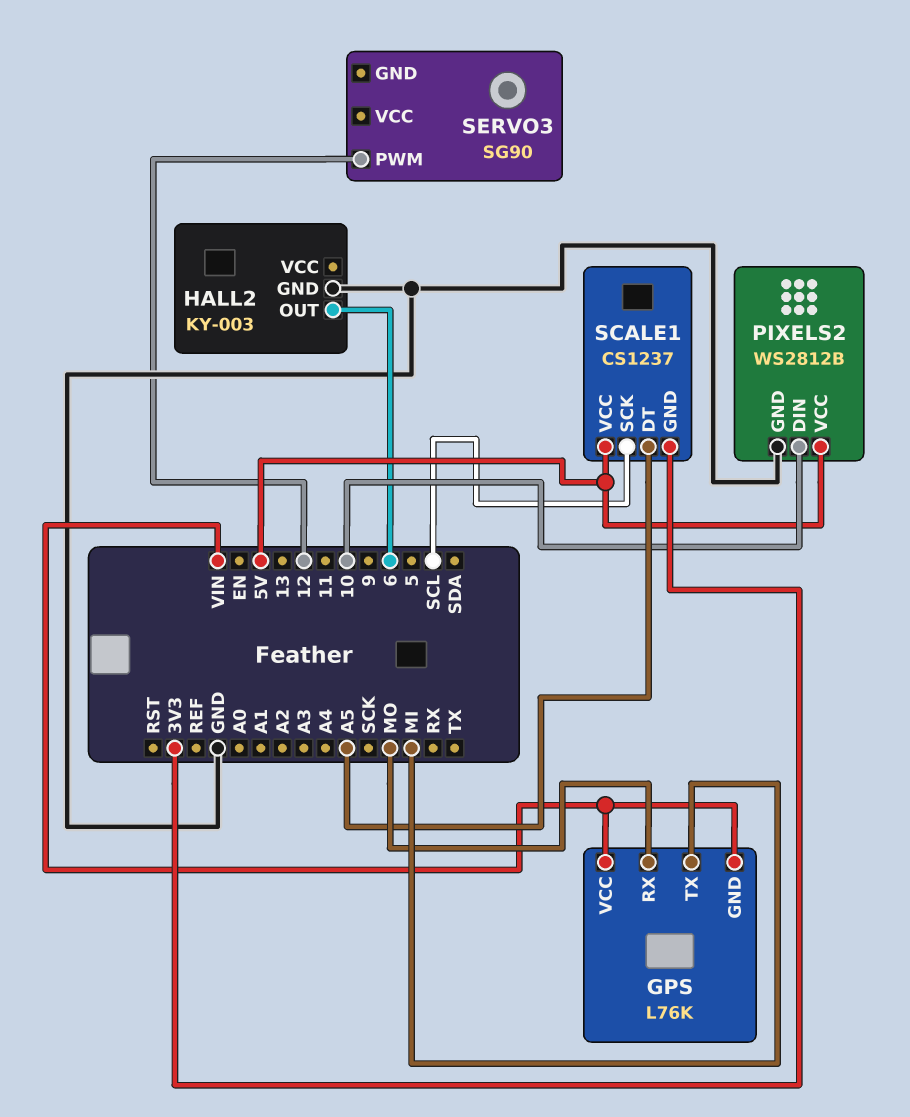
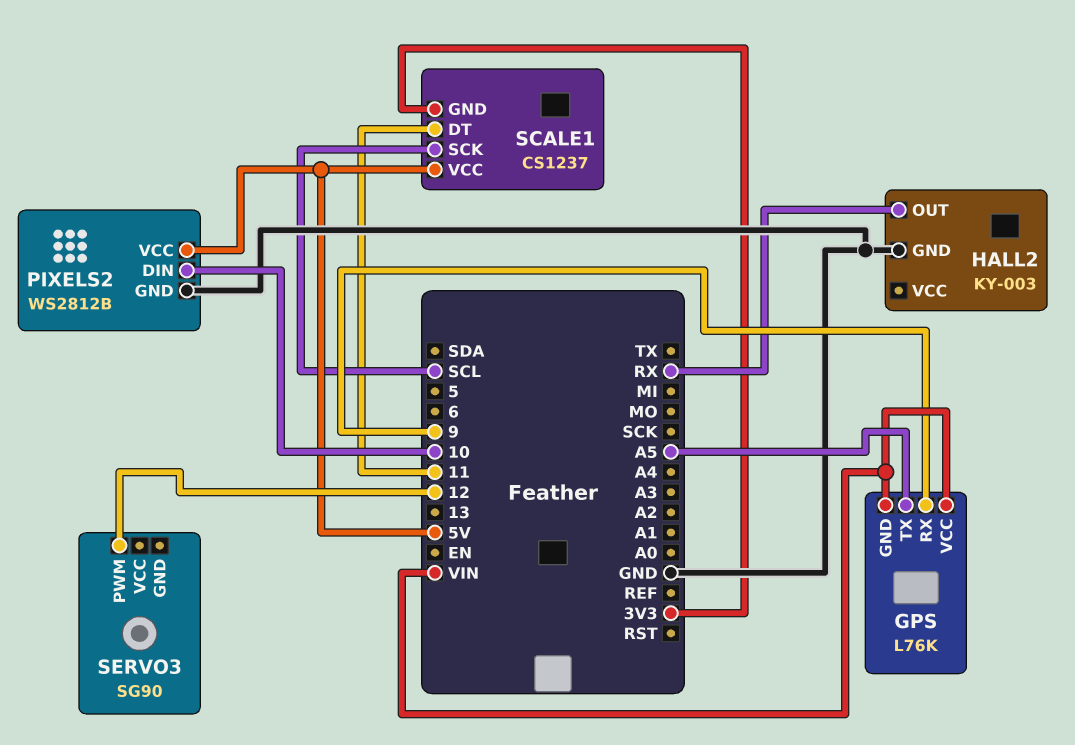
GPS pin RX: MO -> 9
GPS pin TX: MI -> A5
HALL2 pin OUT: 6 -> RX
SCALE1 pin DT: A5 -> 11

